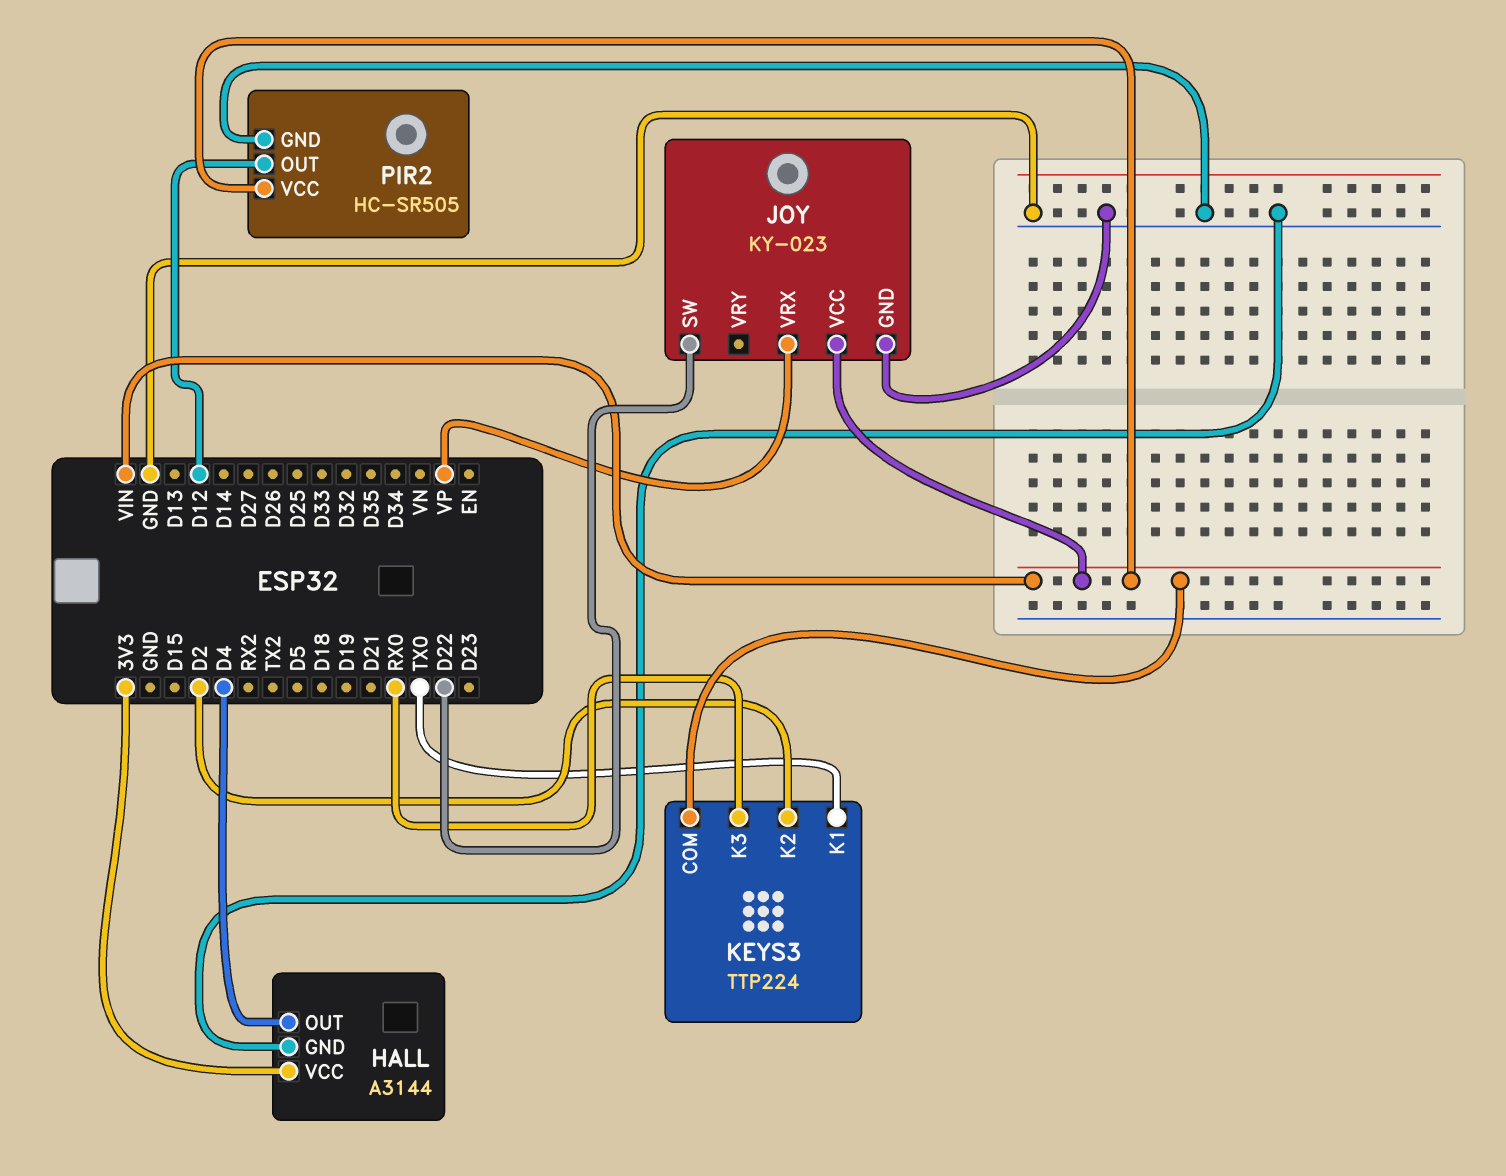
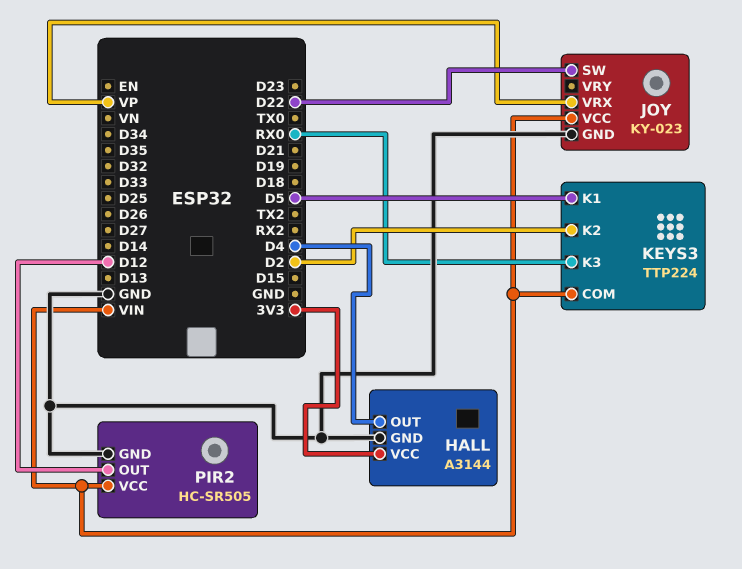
KEYS3 pin K1: TX0 -> D5

